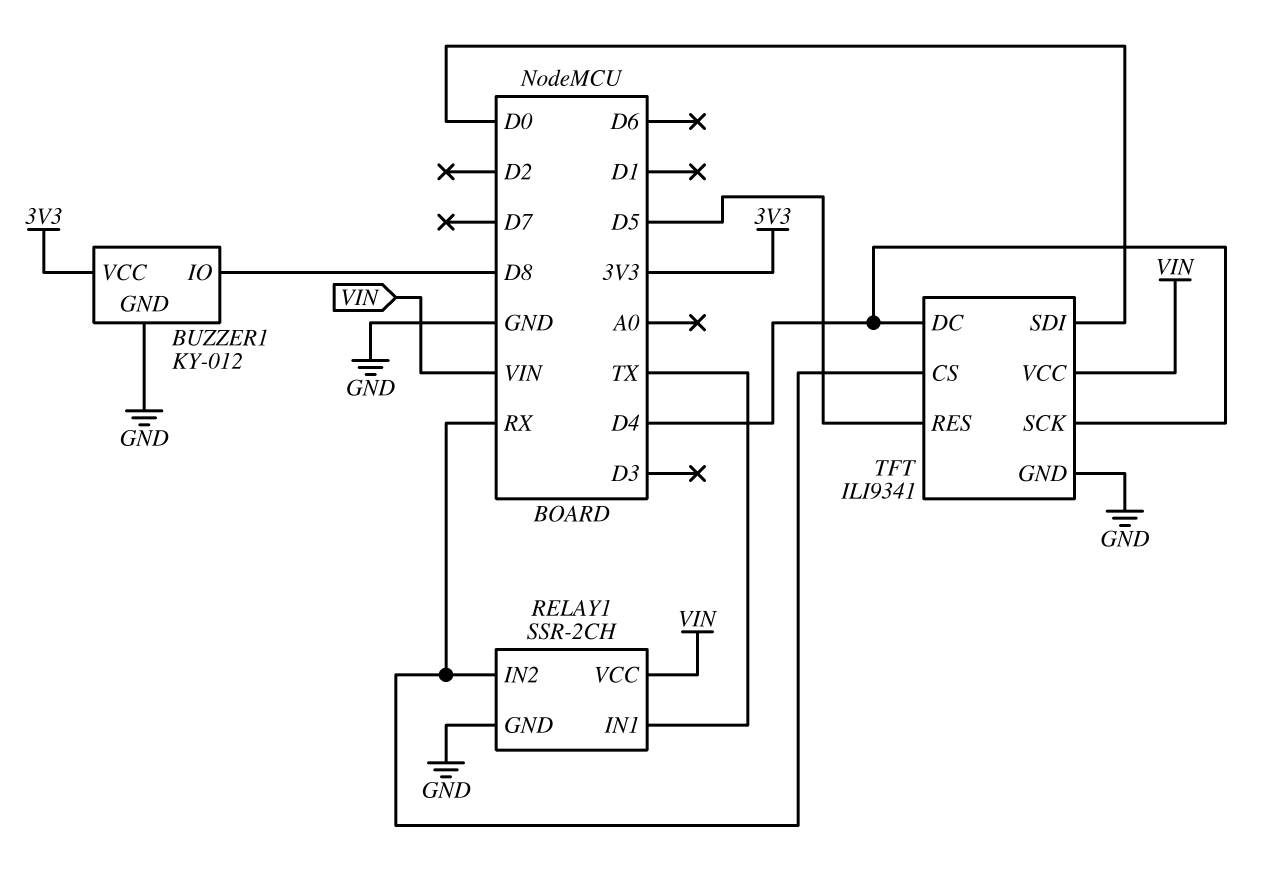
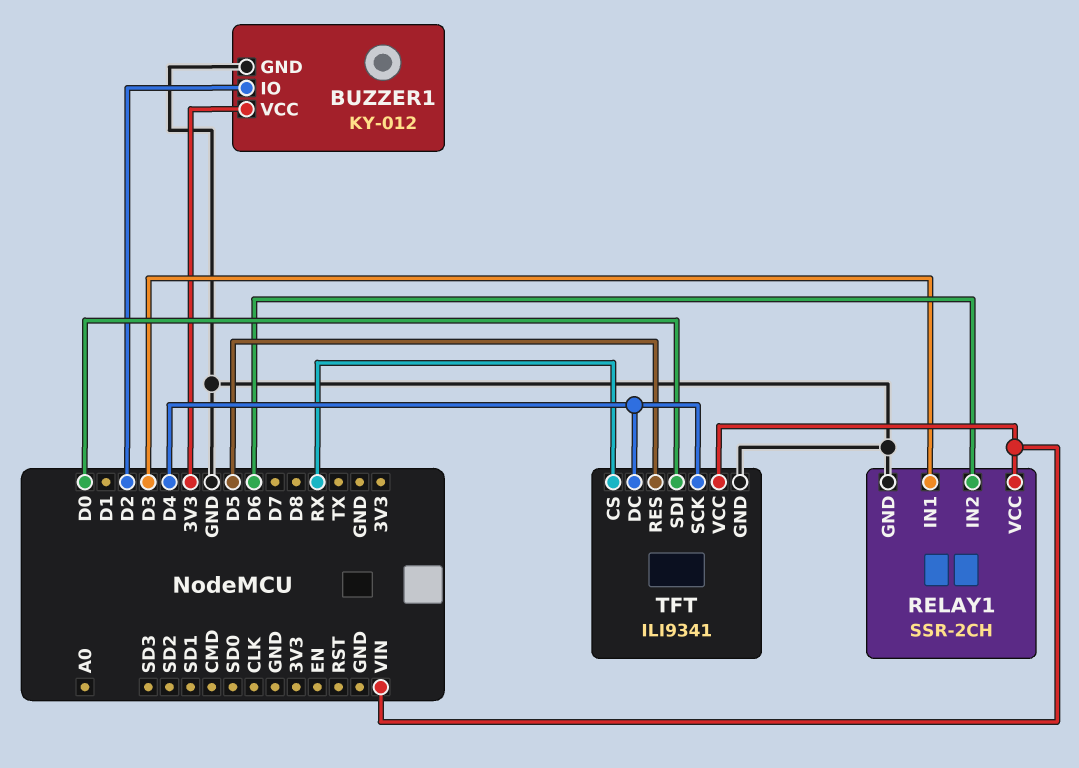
BUZZER1 pin IO: D8 -> D2
RELAY1 pin IN1: TX -> D3
RELAY1 pin IN2: RX -> D6

